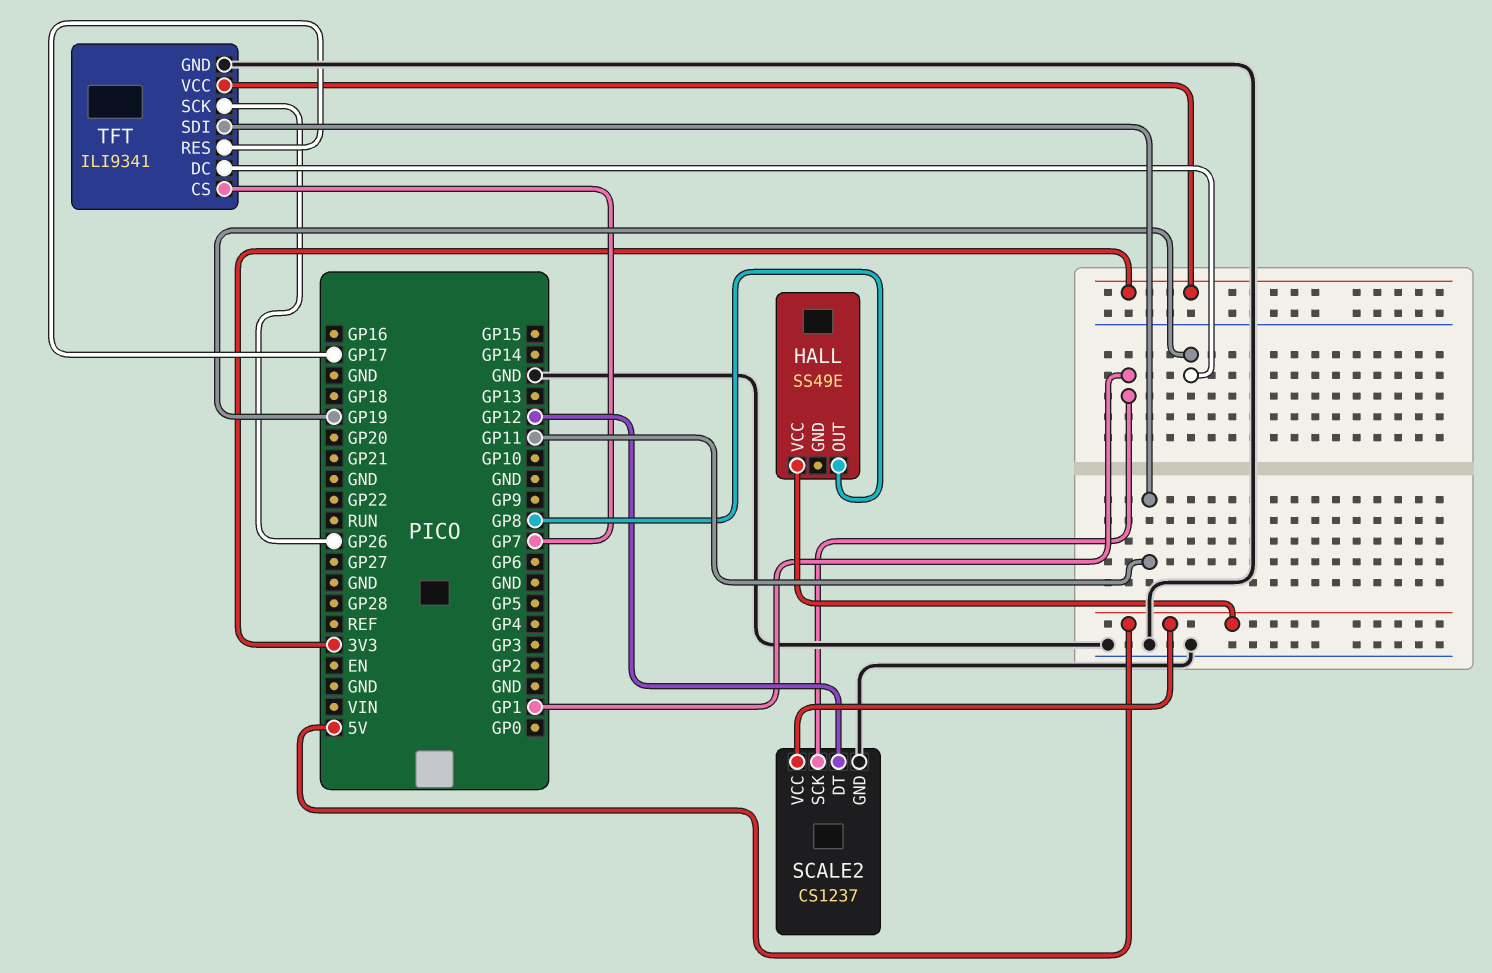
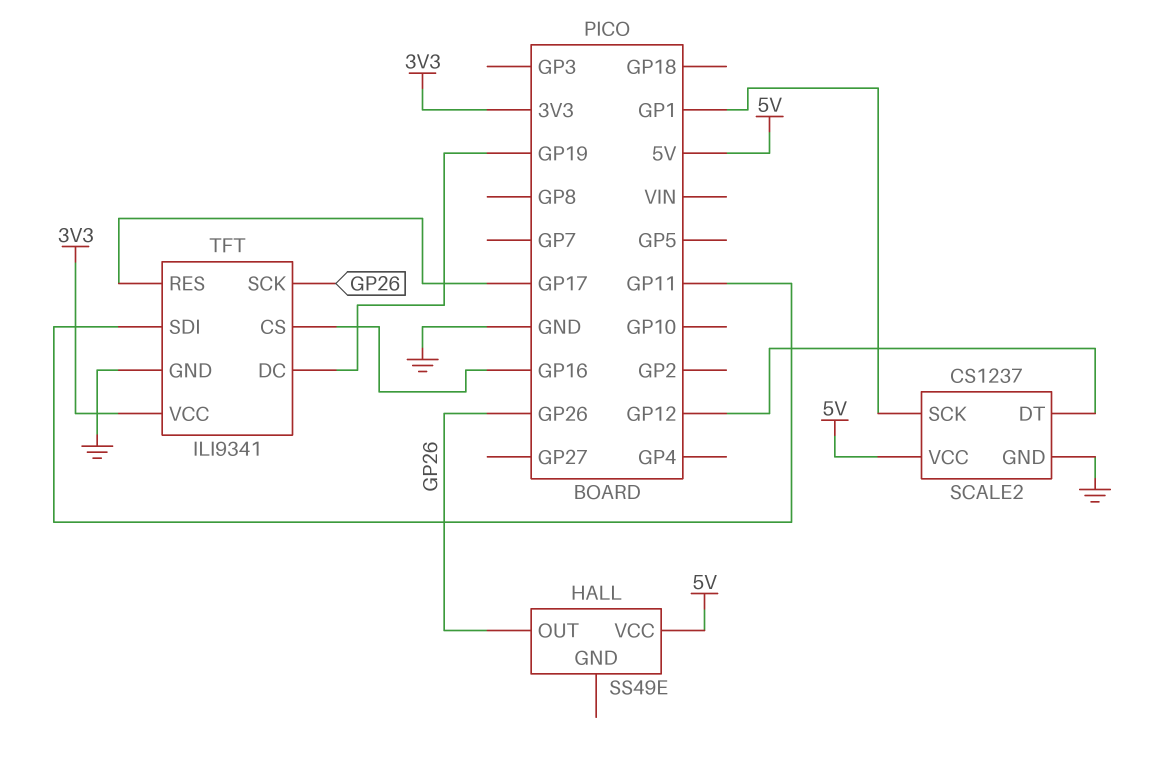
HALL pin OUT: GP8 -> GP26
TFT pin CS: GP7 -> GP16

